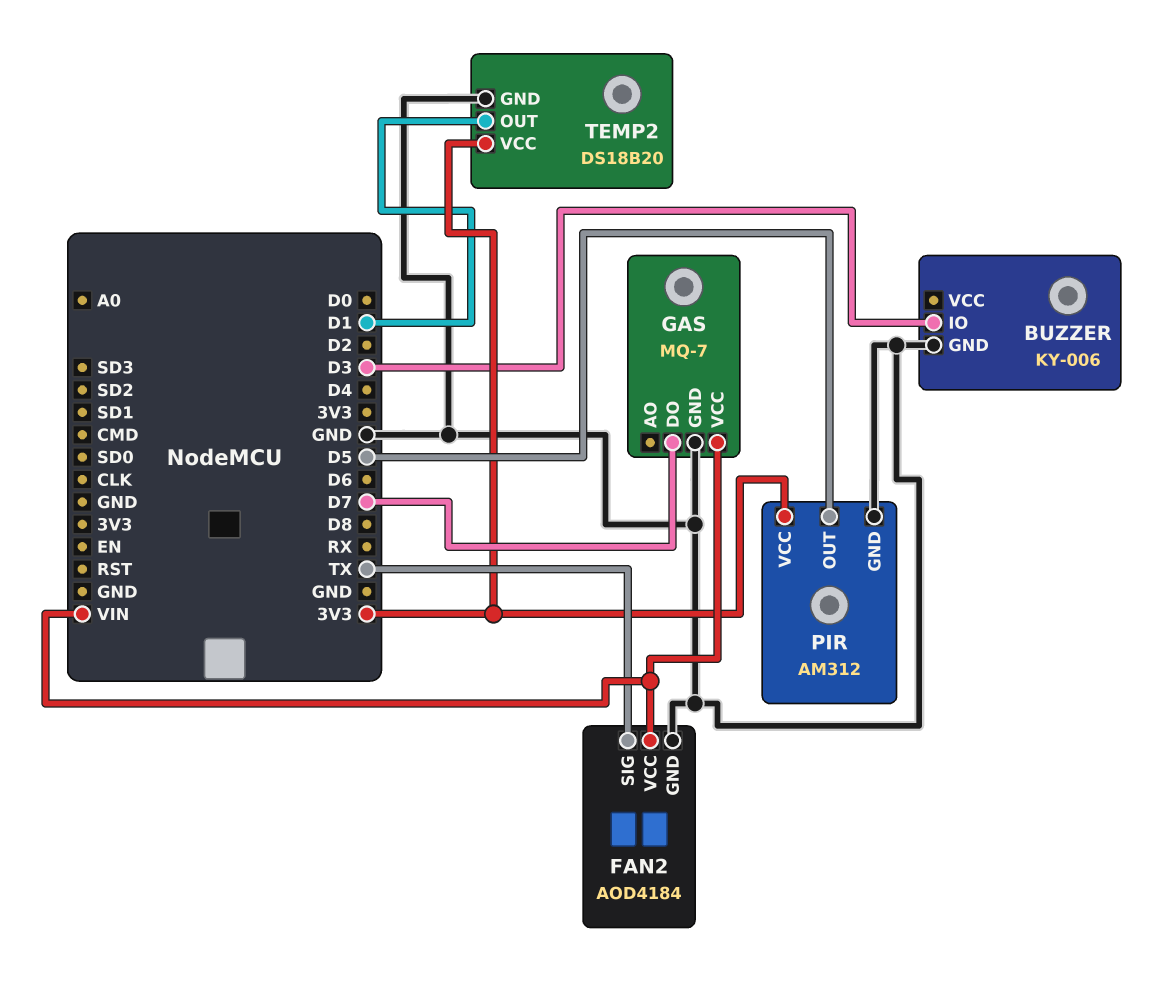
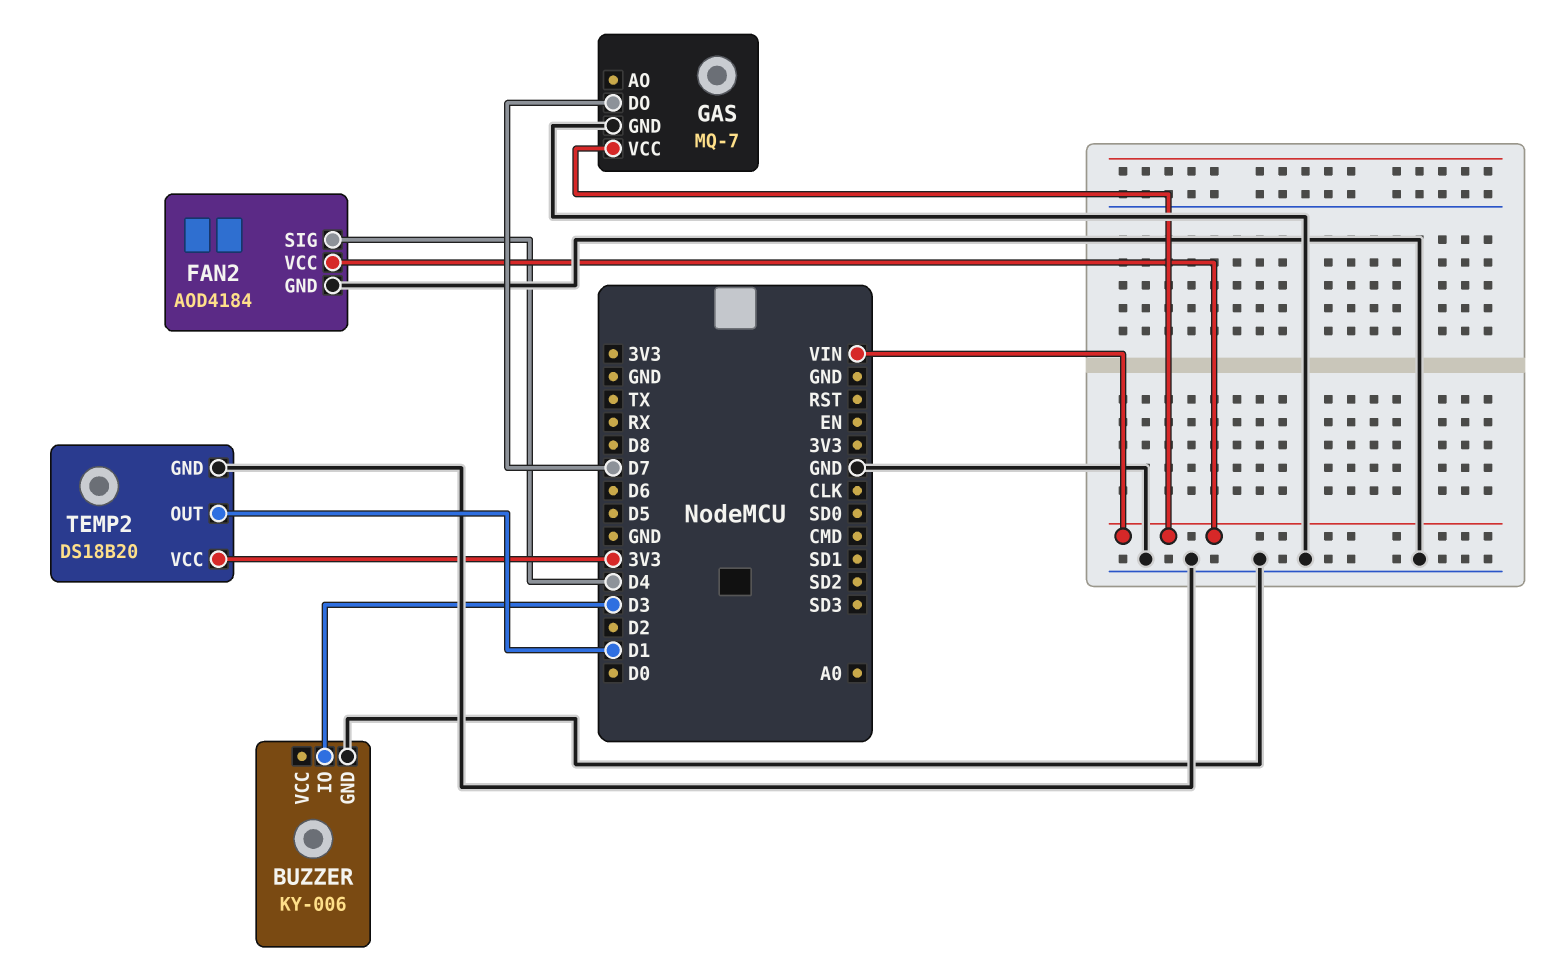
FAN2 pin SIG: TX -> D4
PIR: AM312 -> none
PIR pin GND: GND -> none
PIR pin OUT: D5 -> none
PIR pin VCC: 3V3 -> none

